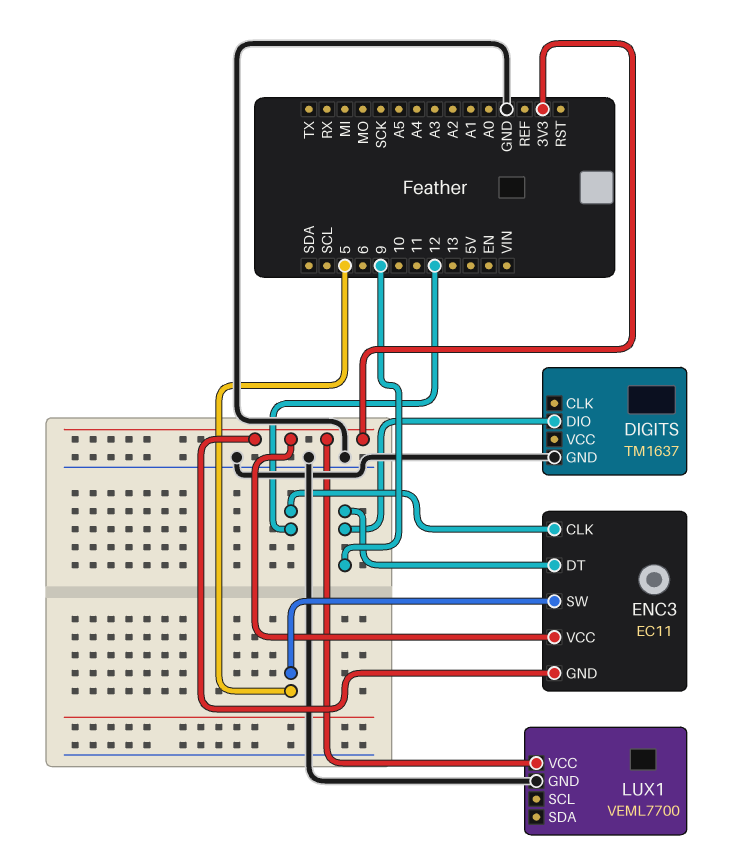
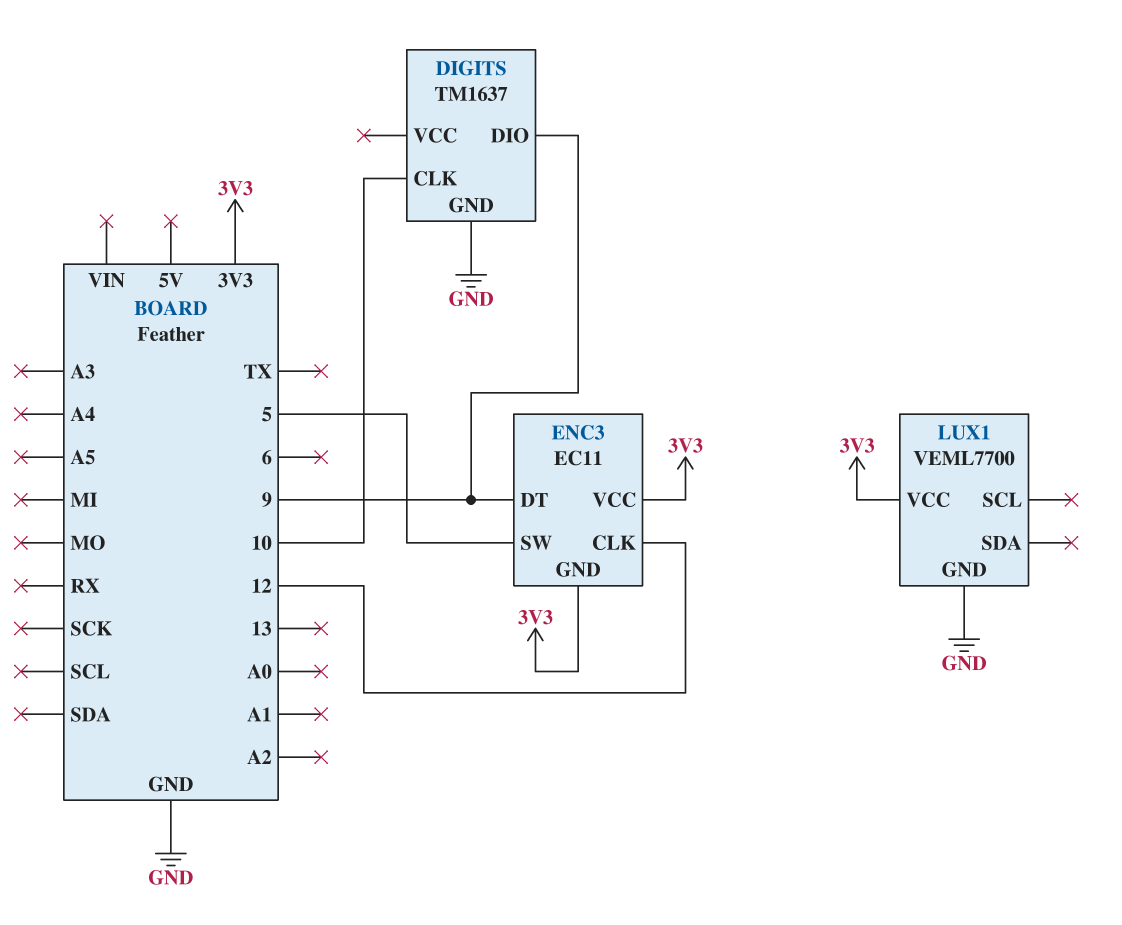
DIGITS pin CLK: none -> 10

